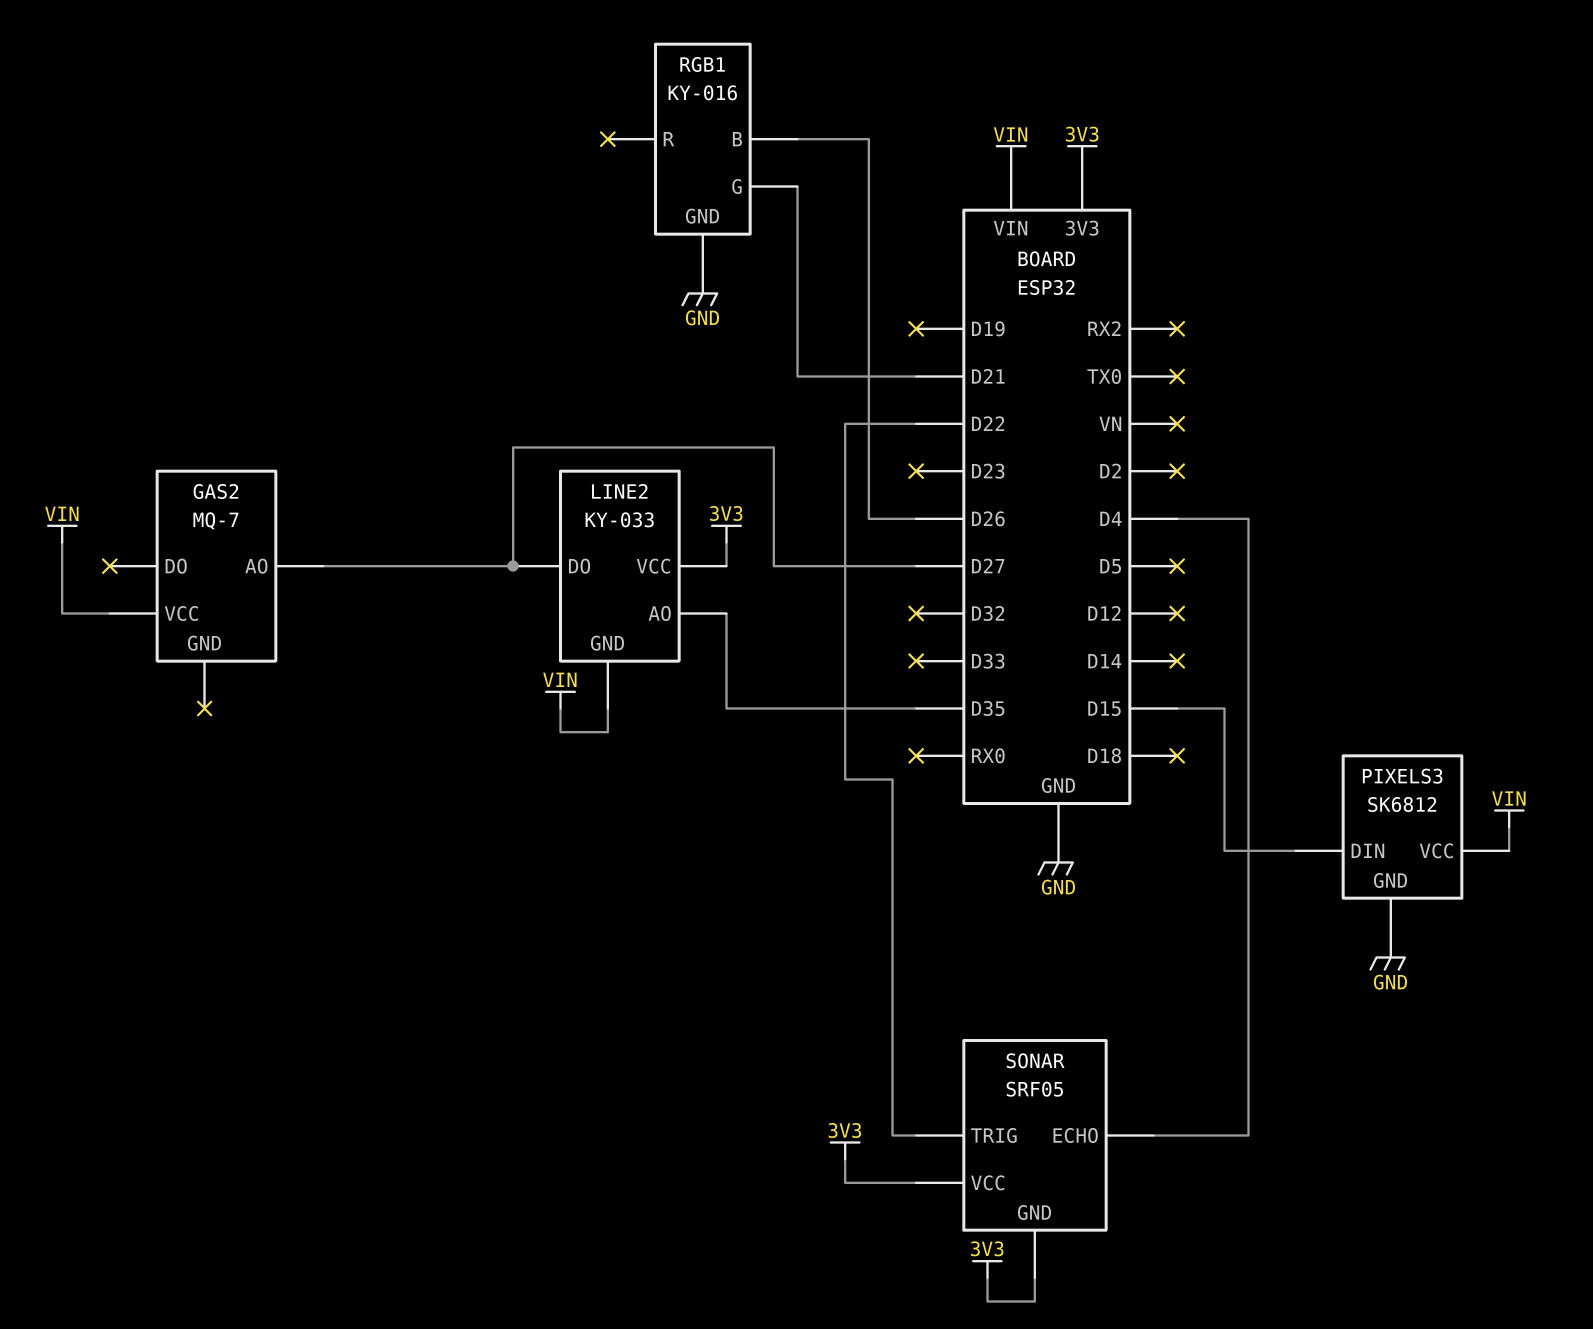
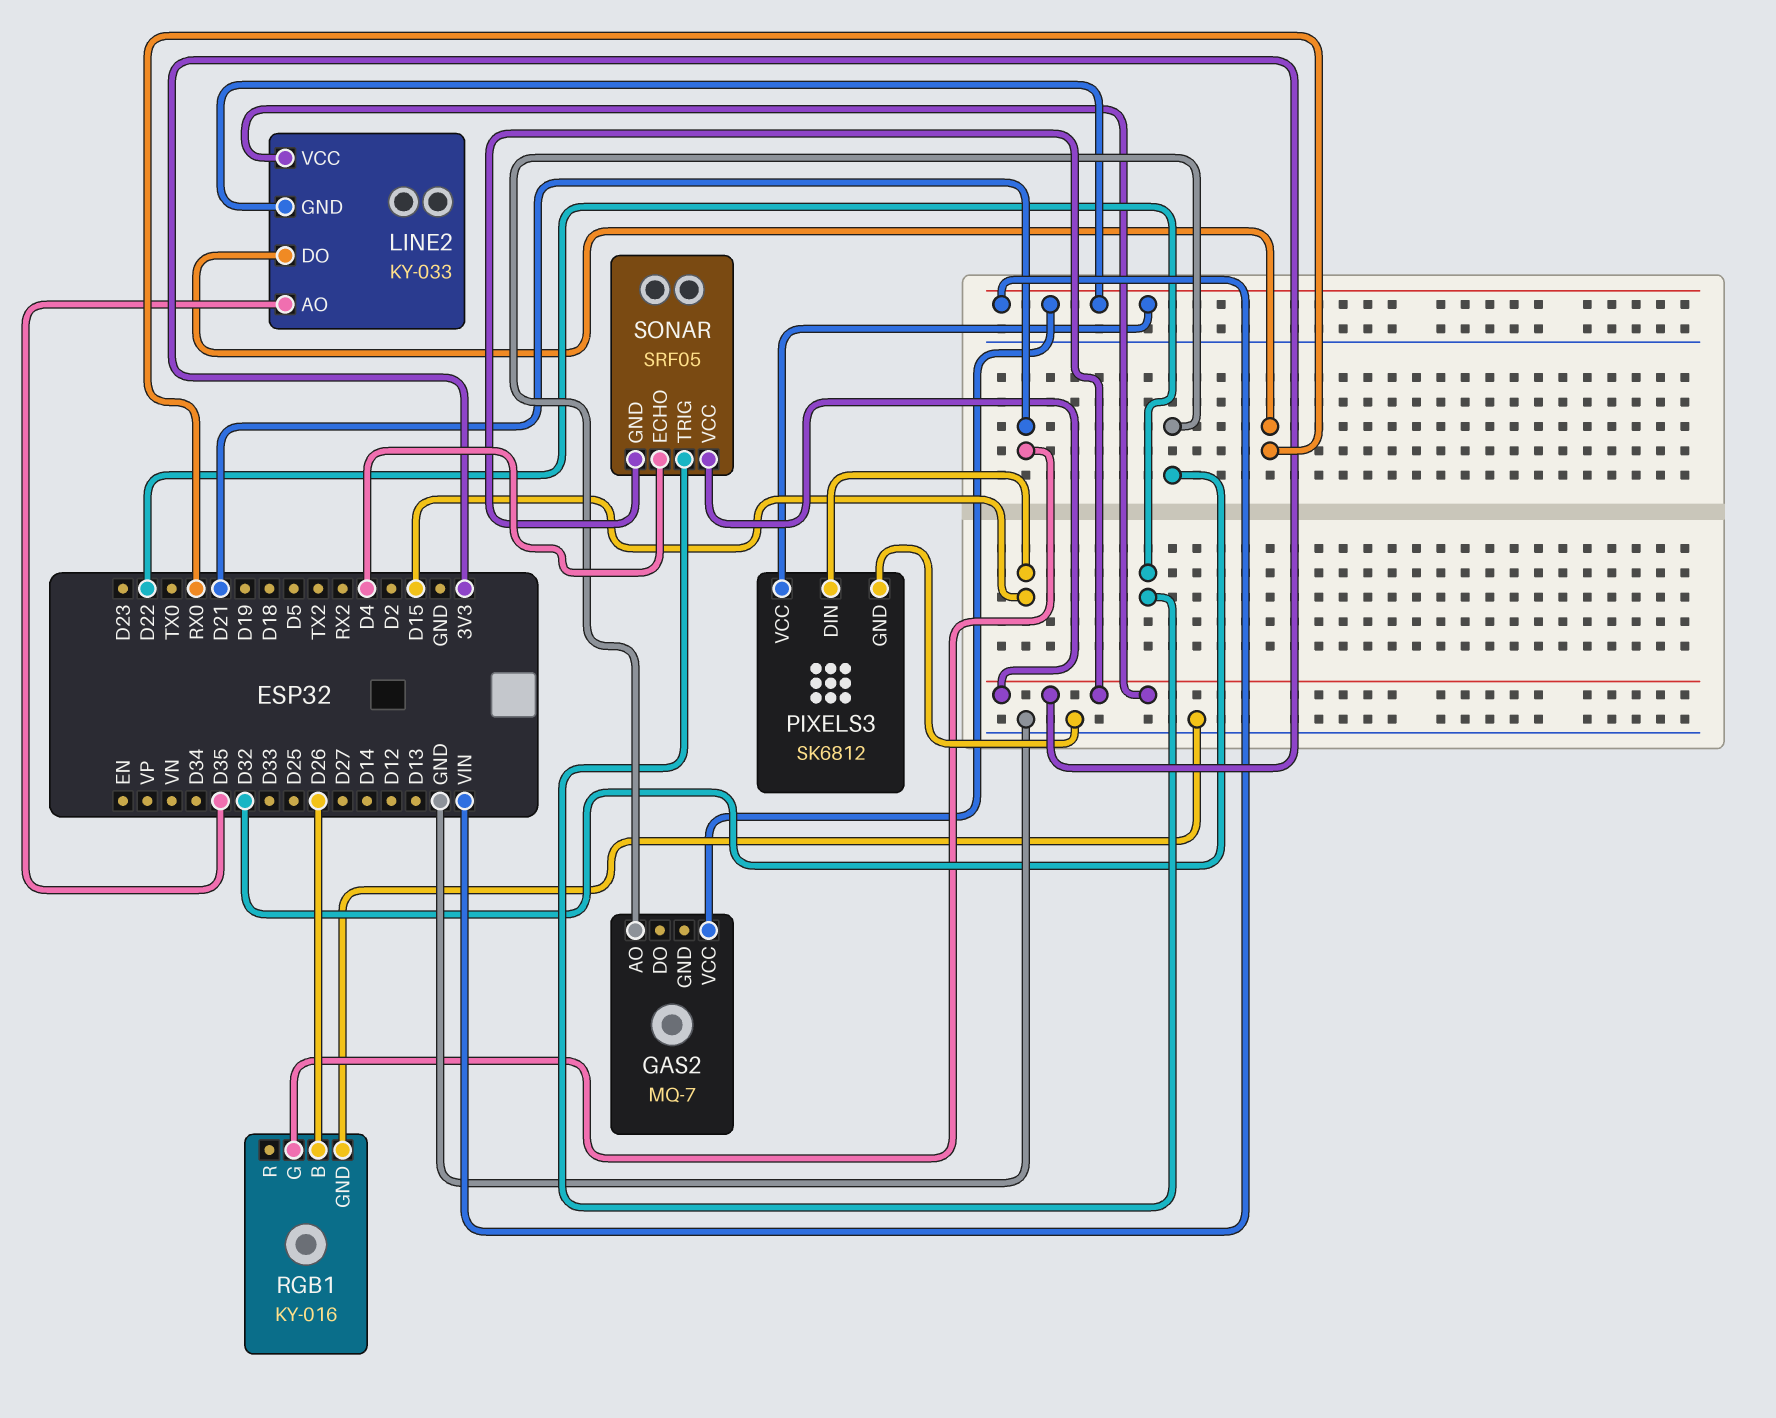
GAS2 pin AO: D27 -> D32
LINE2 pin DO: D27 -> RX0

